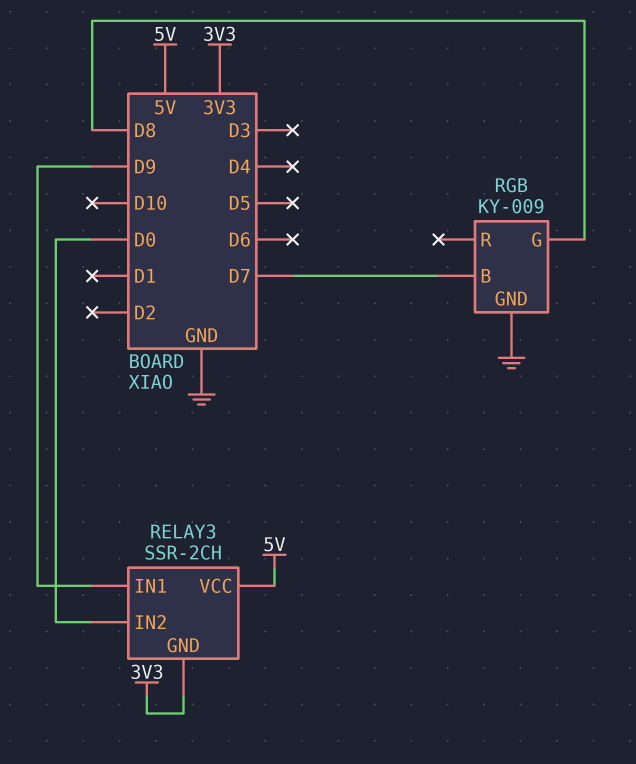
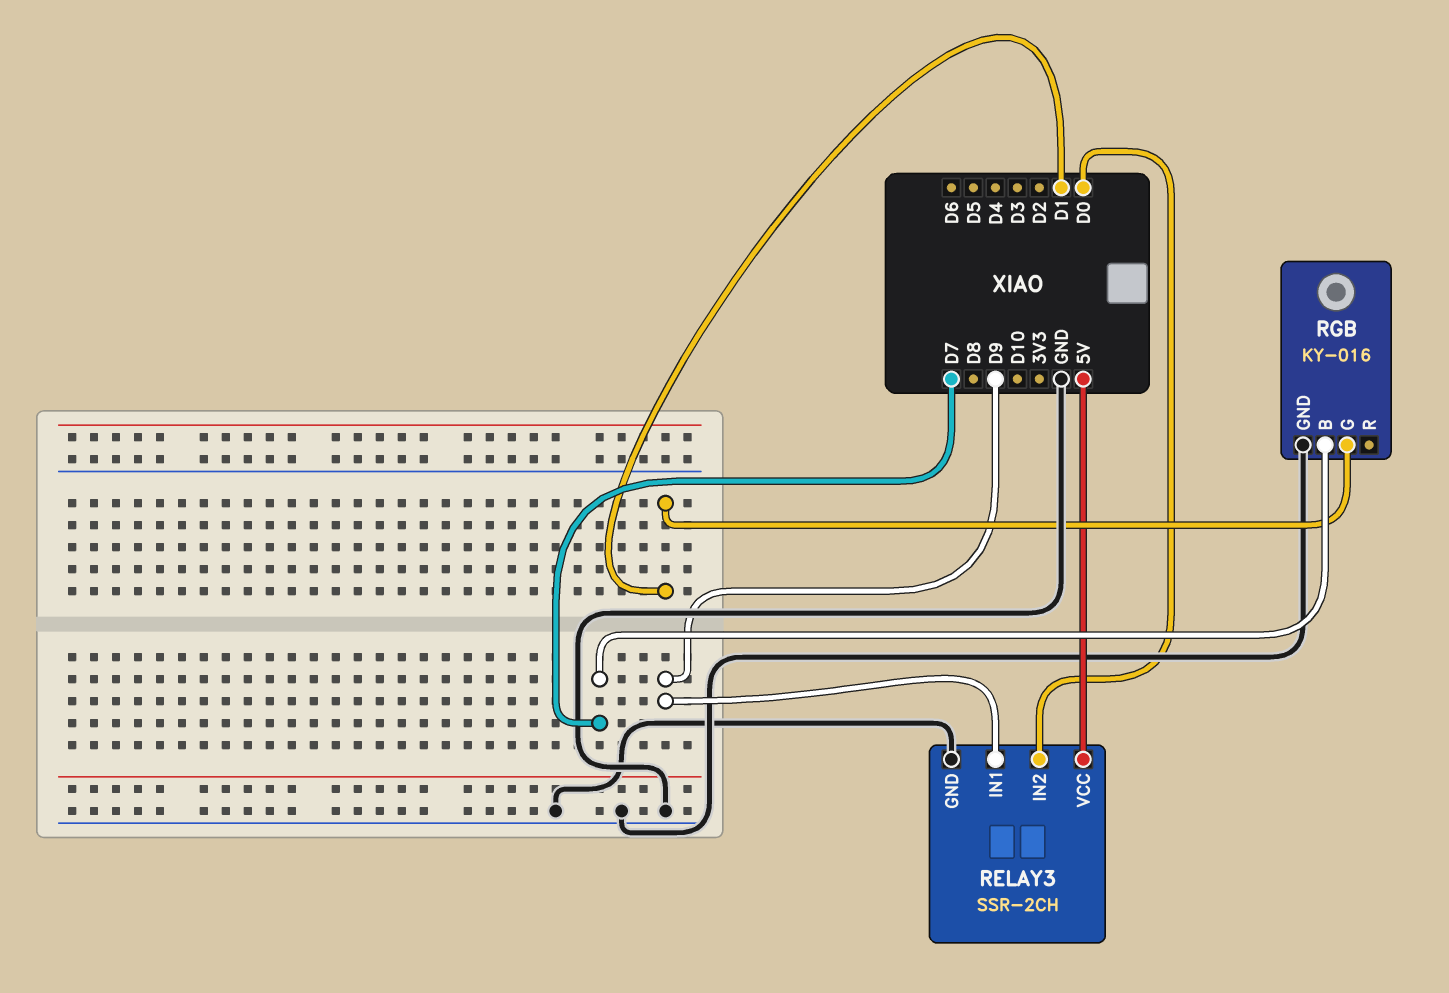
RELAY3 pin GND: 3V3 -> GND
RGB: KY-009 -> KY-016
RGB pin G: D8 -> D1

